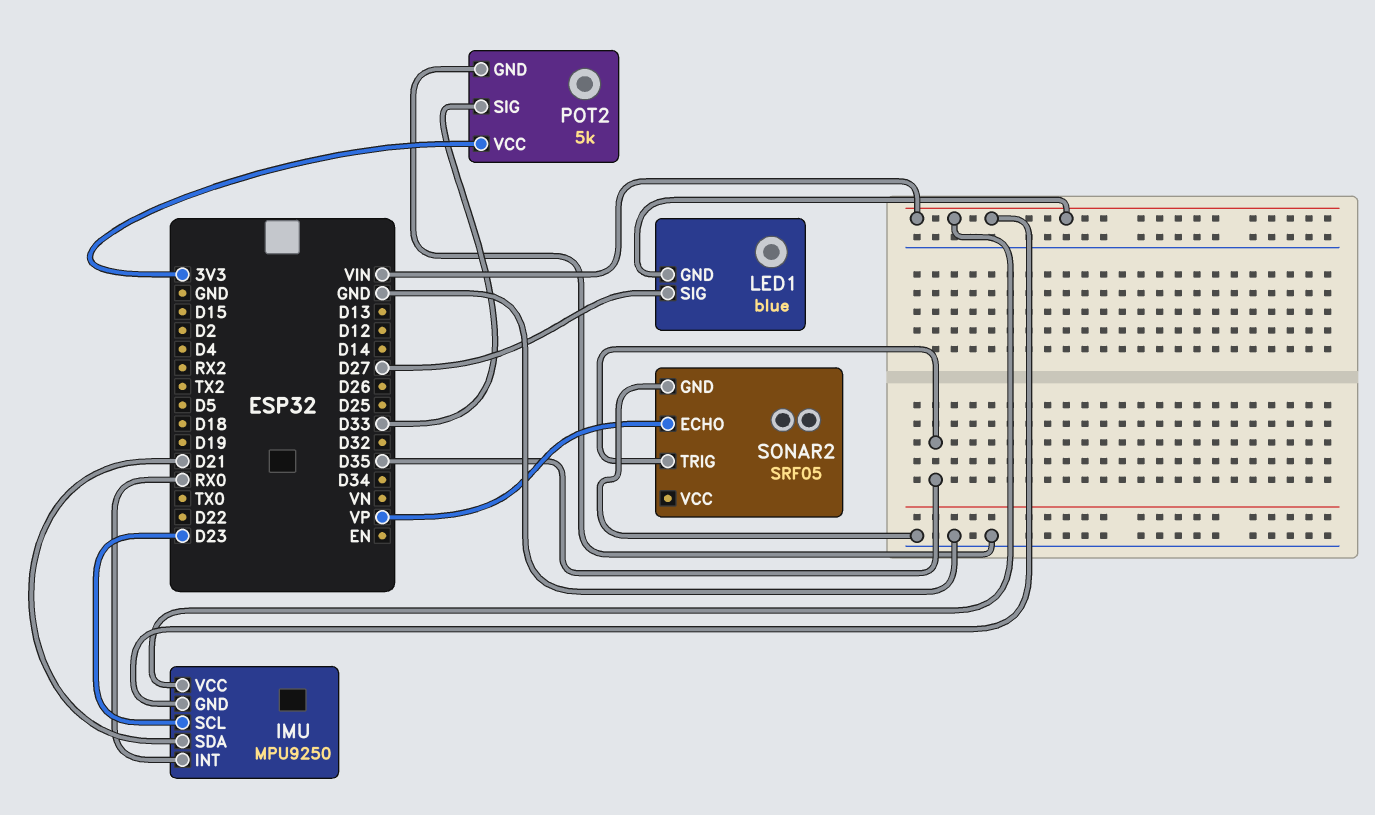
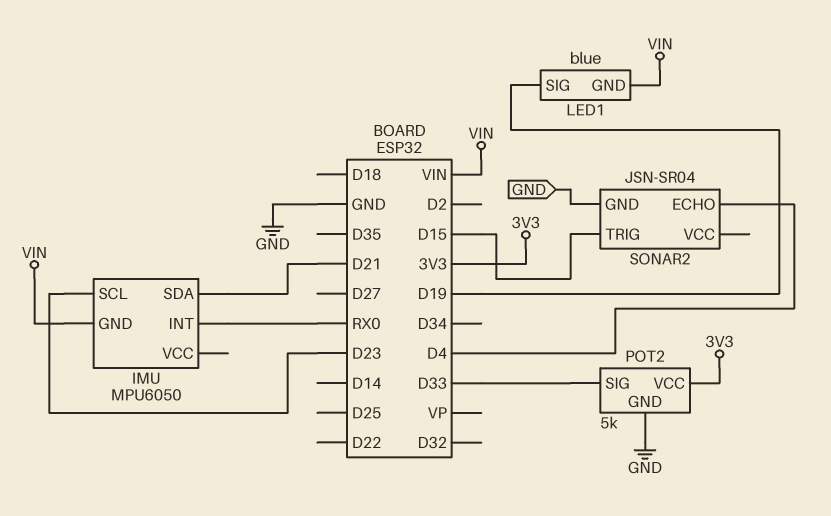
IMU: MPU9250 -> MPU6050
IMU pin VCC: VIN -> none
LED1 pin SIG: D27 -> D19
SONAR2: SRF05 -> JSN-SR04
SONAR2 pin ECHO: VP -> D4
SONAR2 pin TRIG: D35 -> D15

